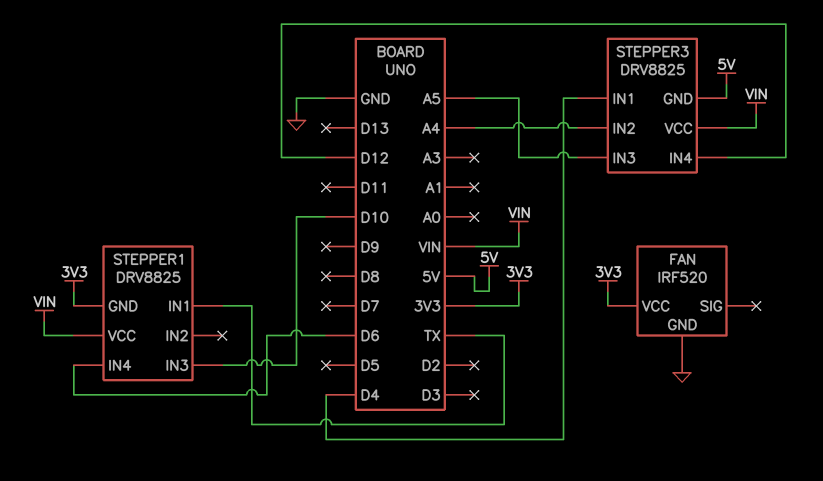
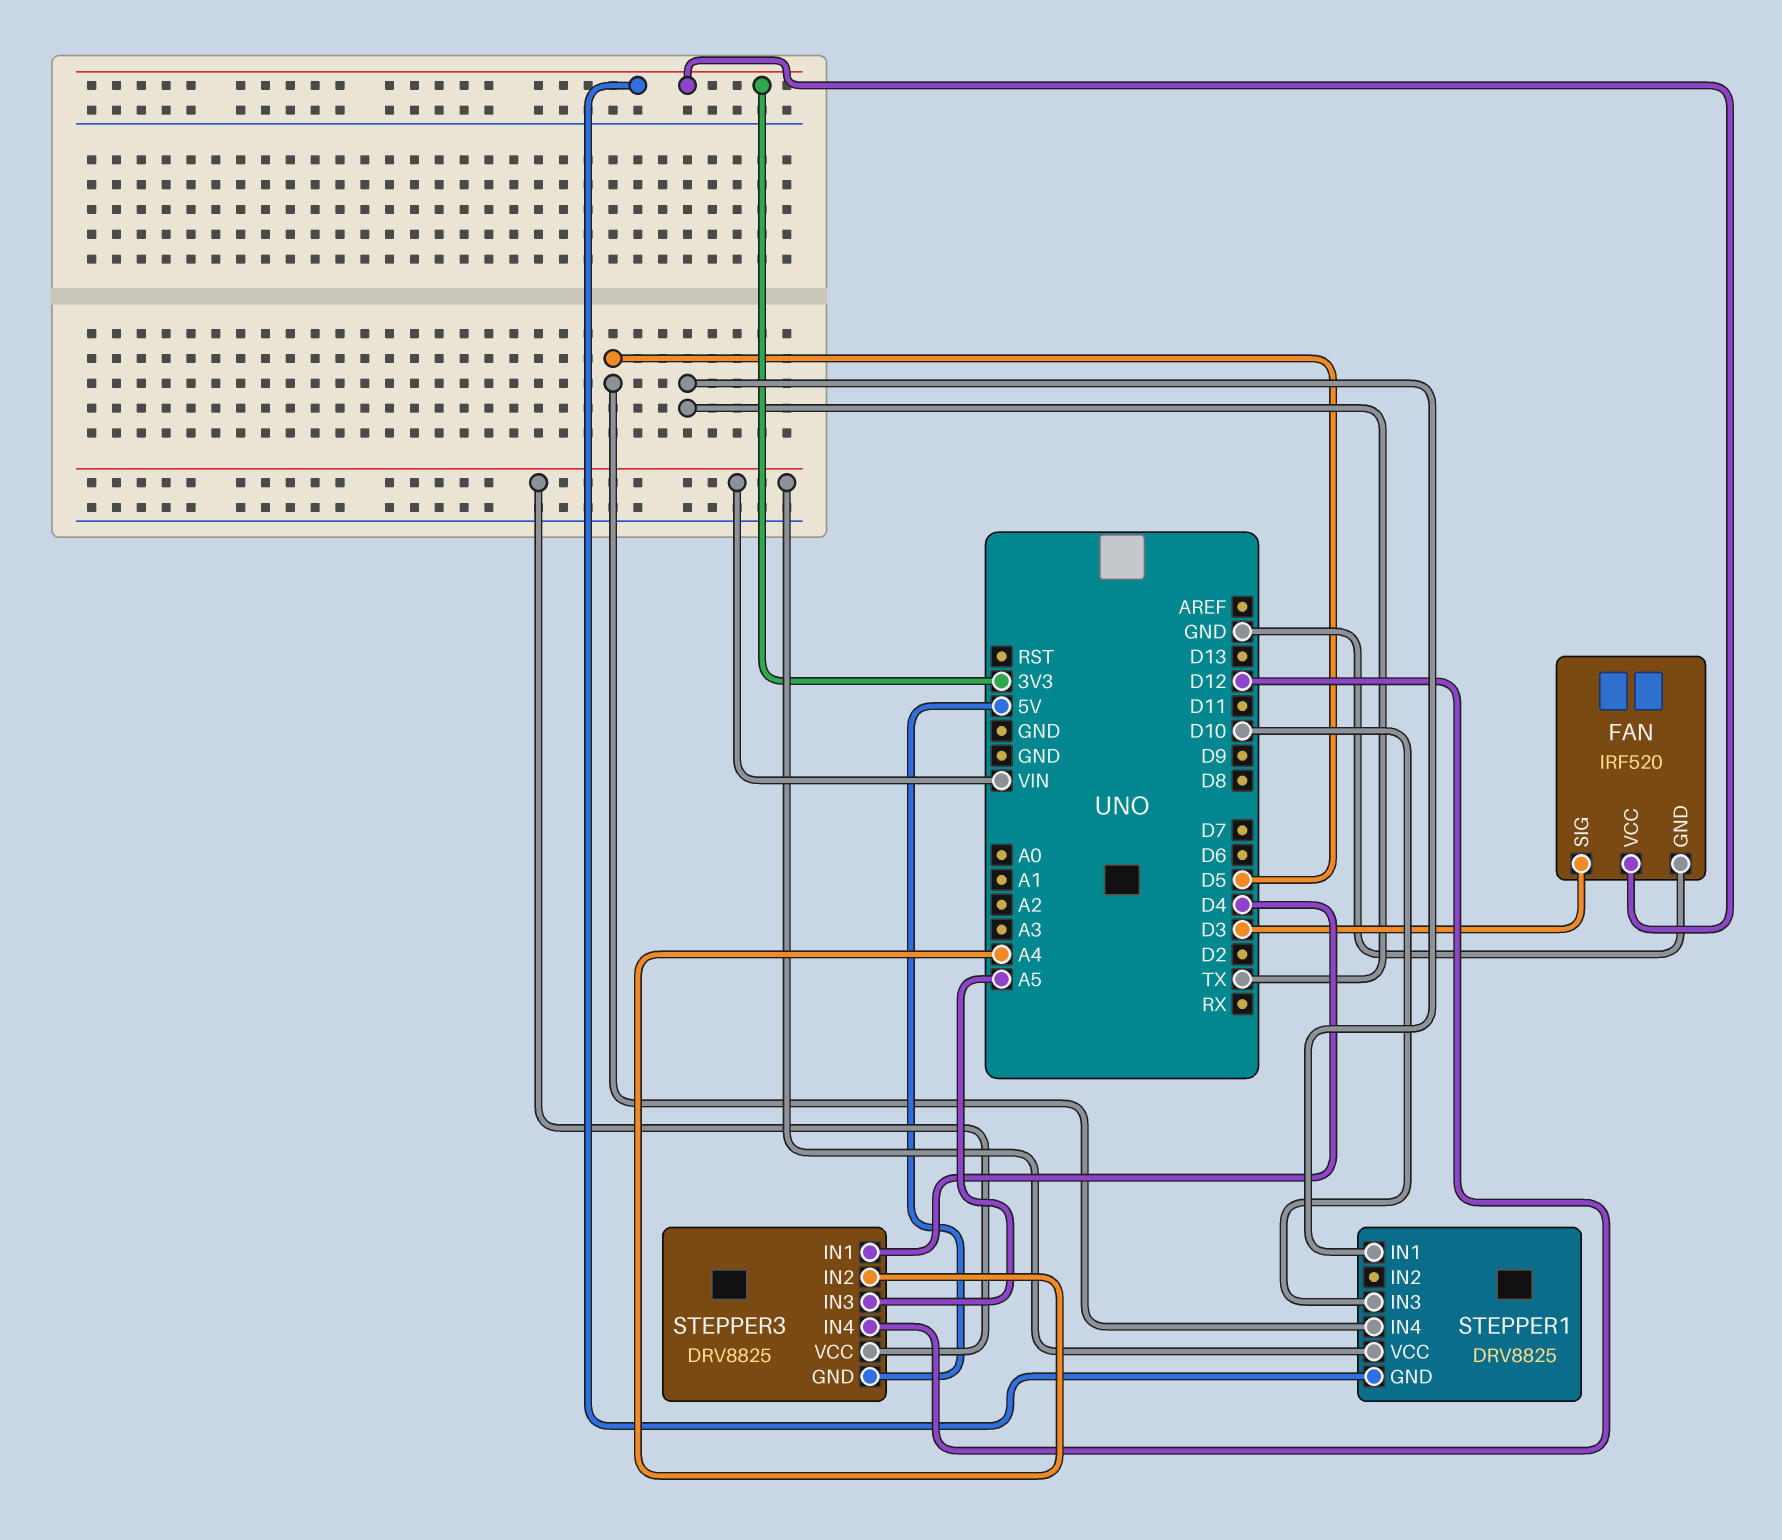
FAN pin SIG: none -> D3
STEPPER1 pin IN4: D6 -> D5

